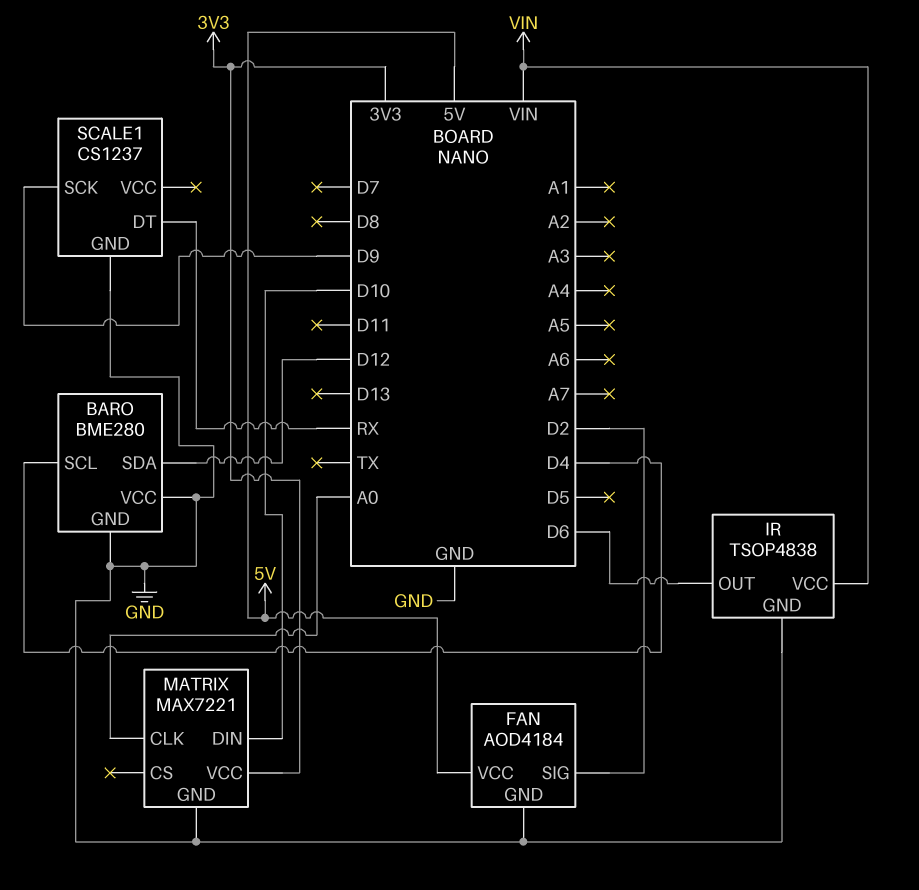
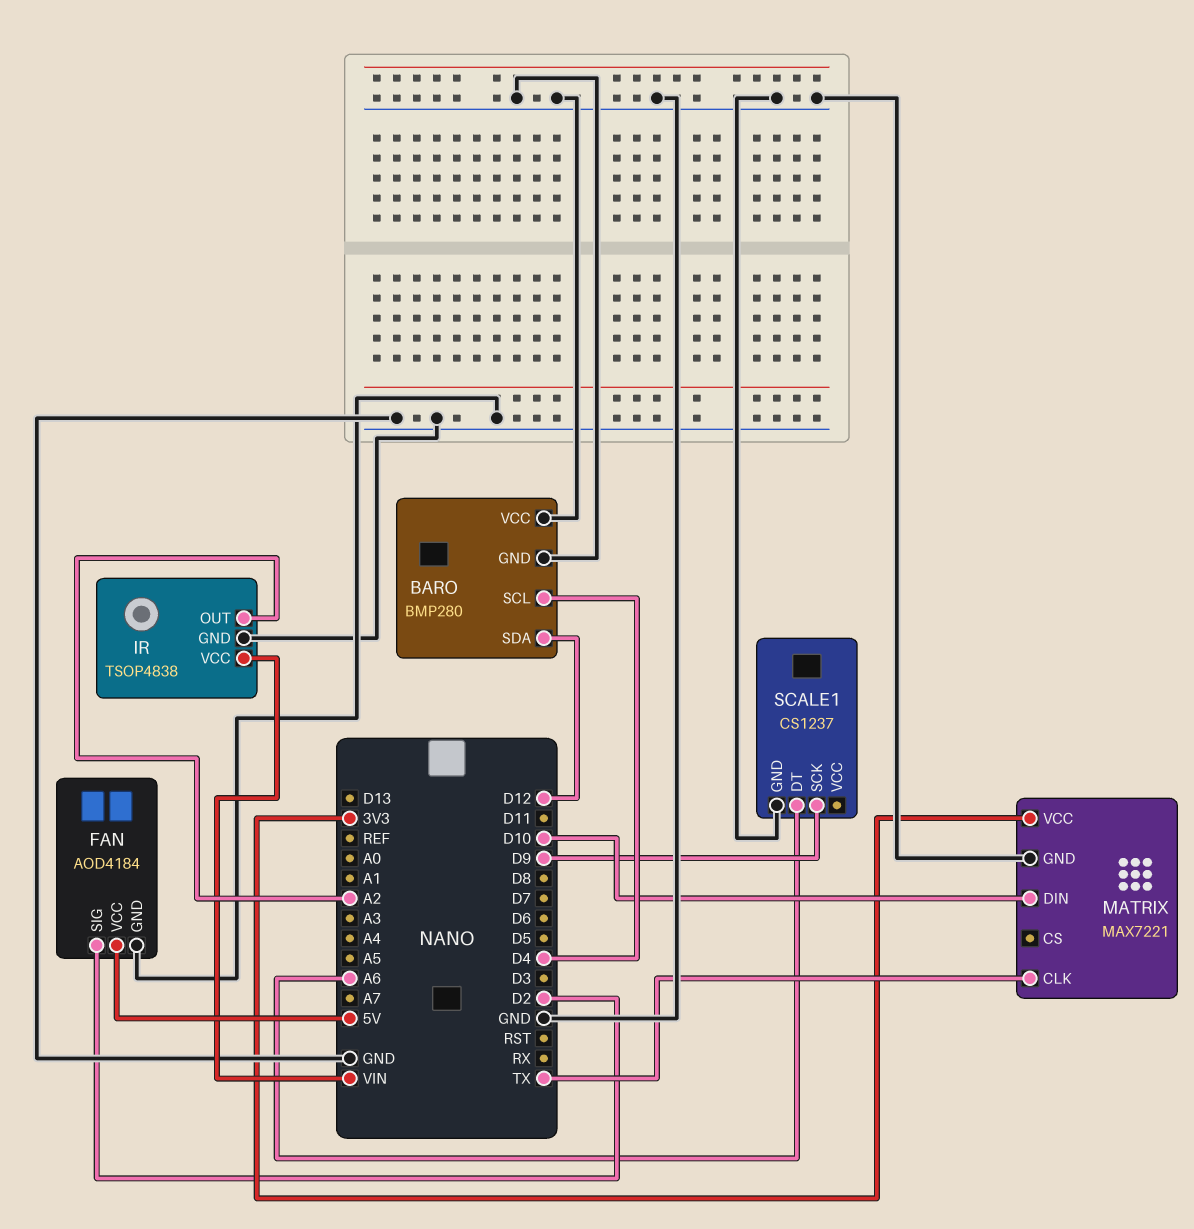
BARO: BME280 -> BMP280
IR pin OUT: D6 -> A2
MATRIX pin CLK: A0 -> TX
SCALE1 pin DT: RX -> A6

